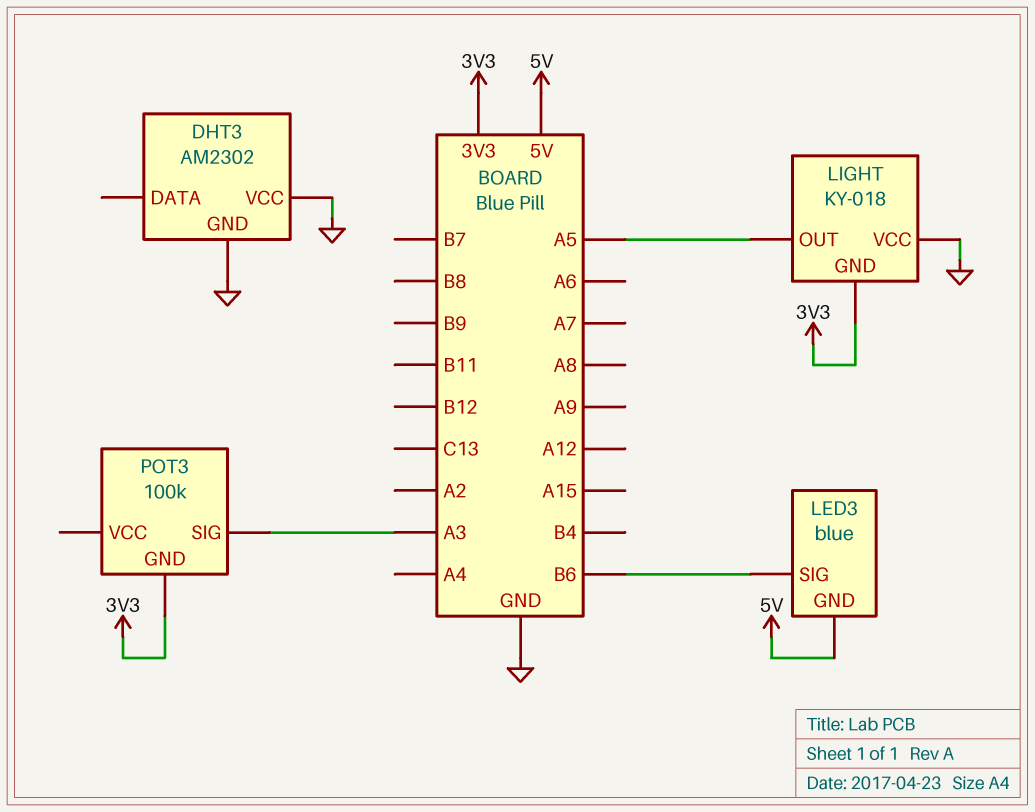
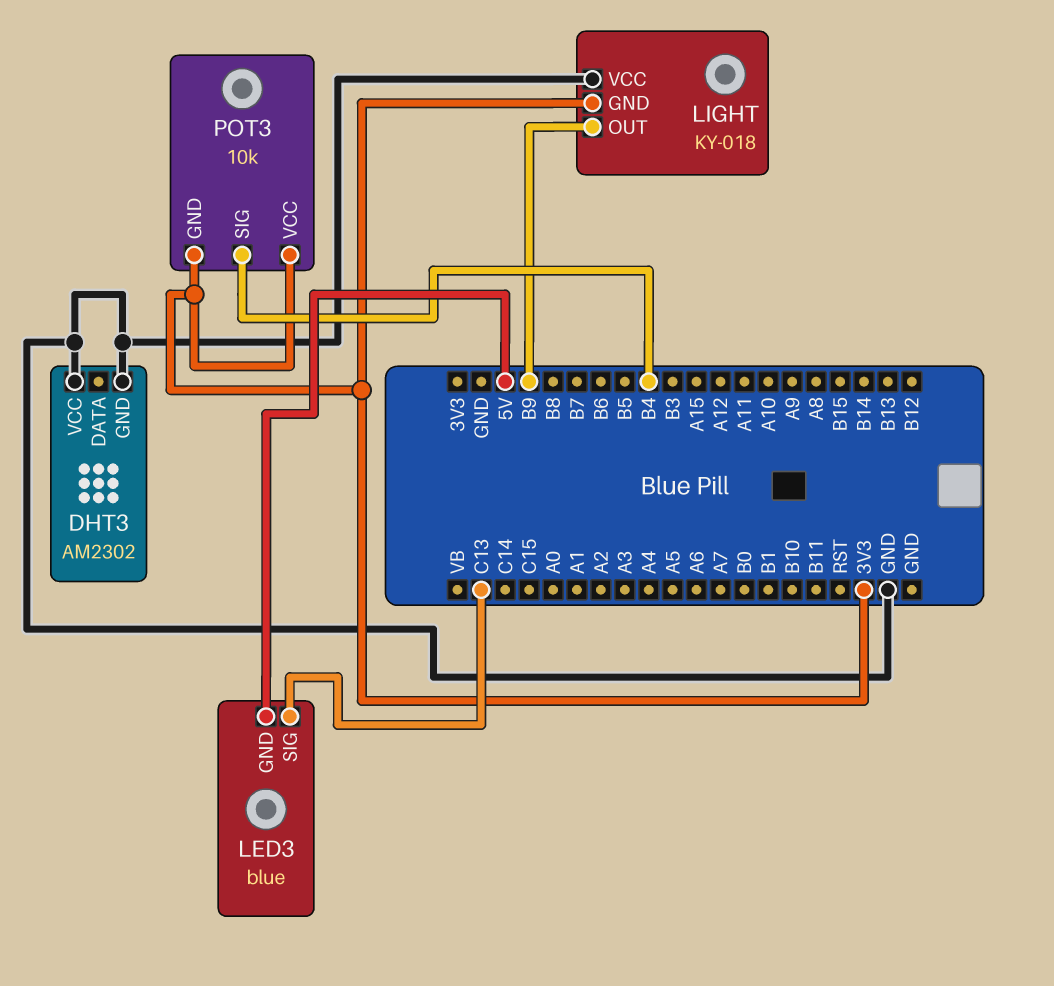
LED3 pin SIG: B6 -> C13
LIGHT pin OUT: A5 -> B9
POT3: 100k -> 10k
POT3 pin SIG: A3 -> B4
POT3 pin VCC: none -> 3V3

